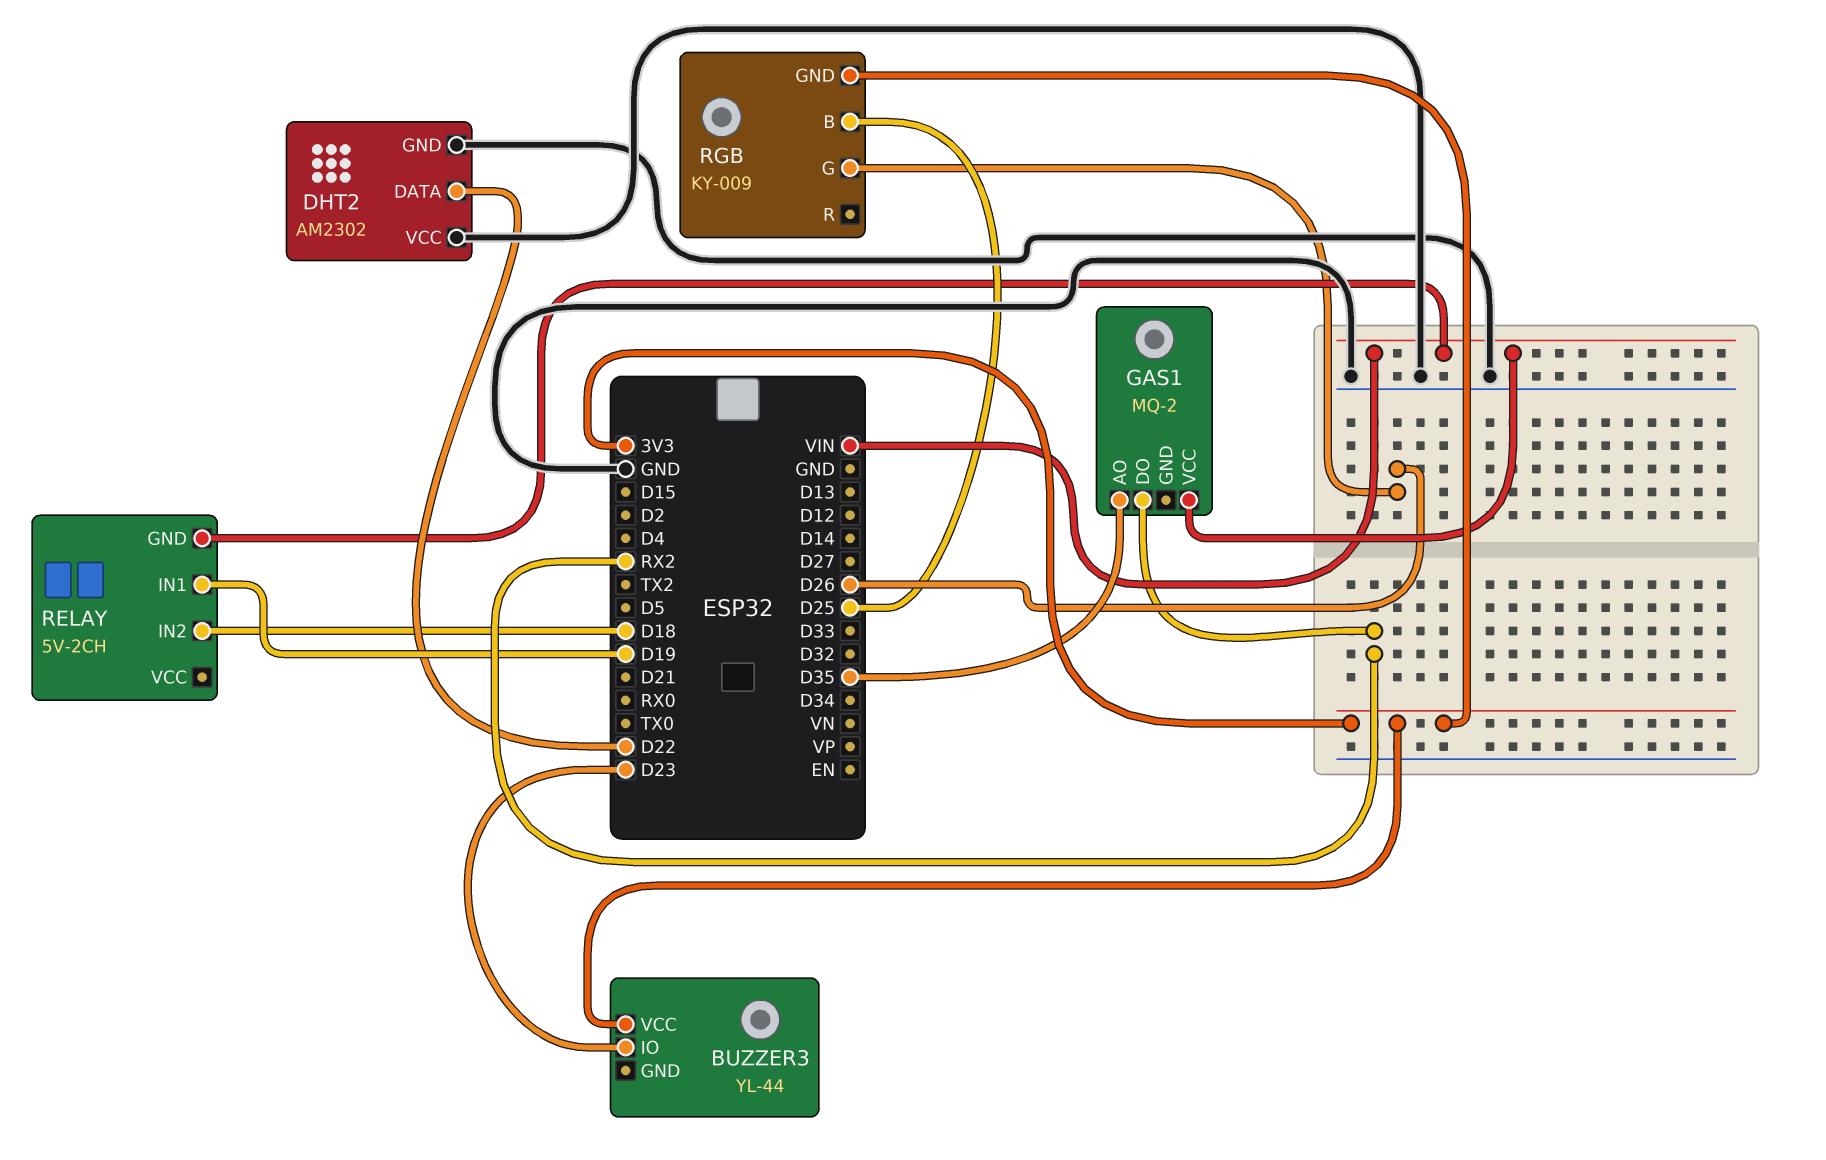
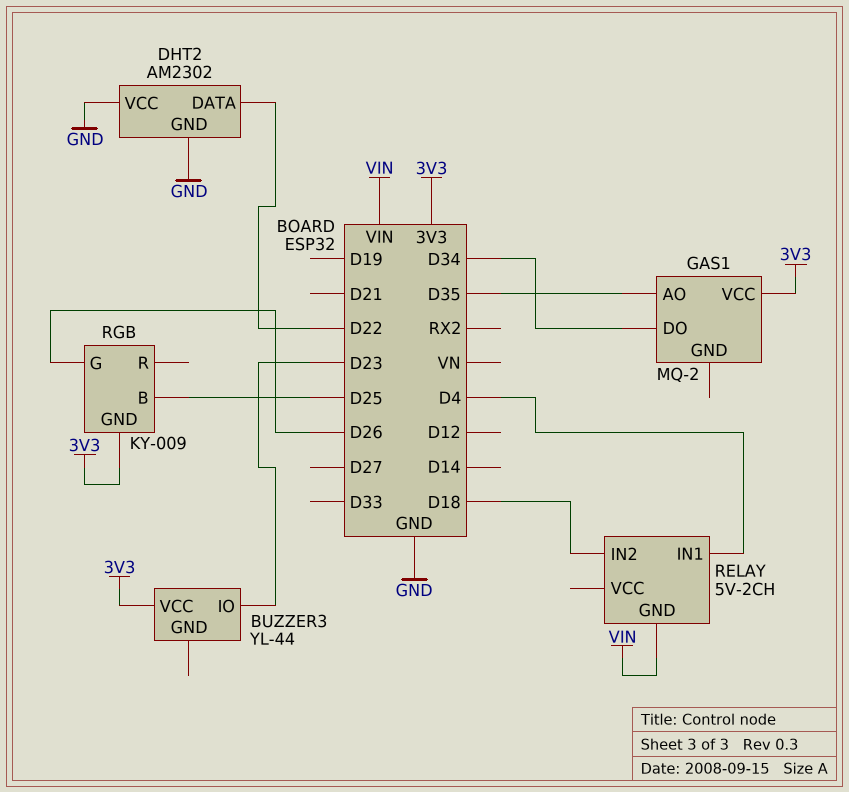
GAS1 pin DO: RX2 -> D34
GAS1 pin VCC: VIN -> 3V3
RELAY pin IN1: D19 -> D4

